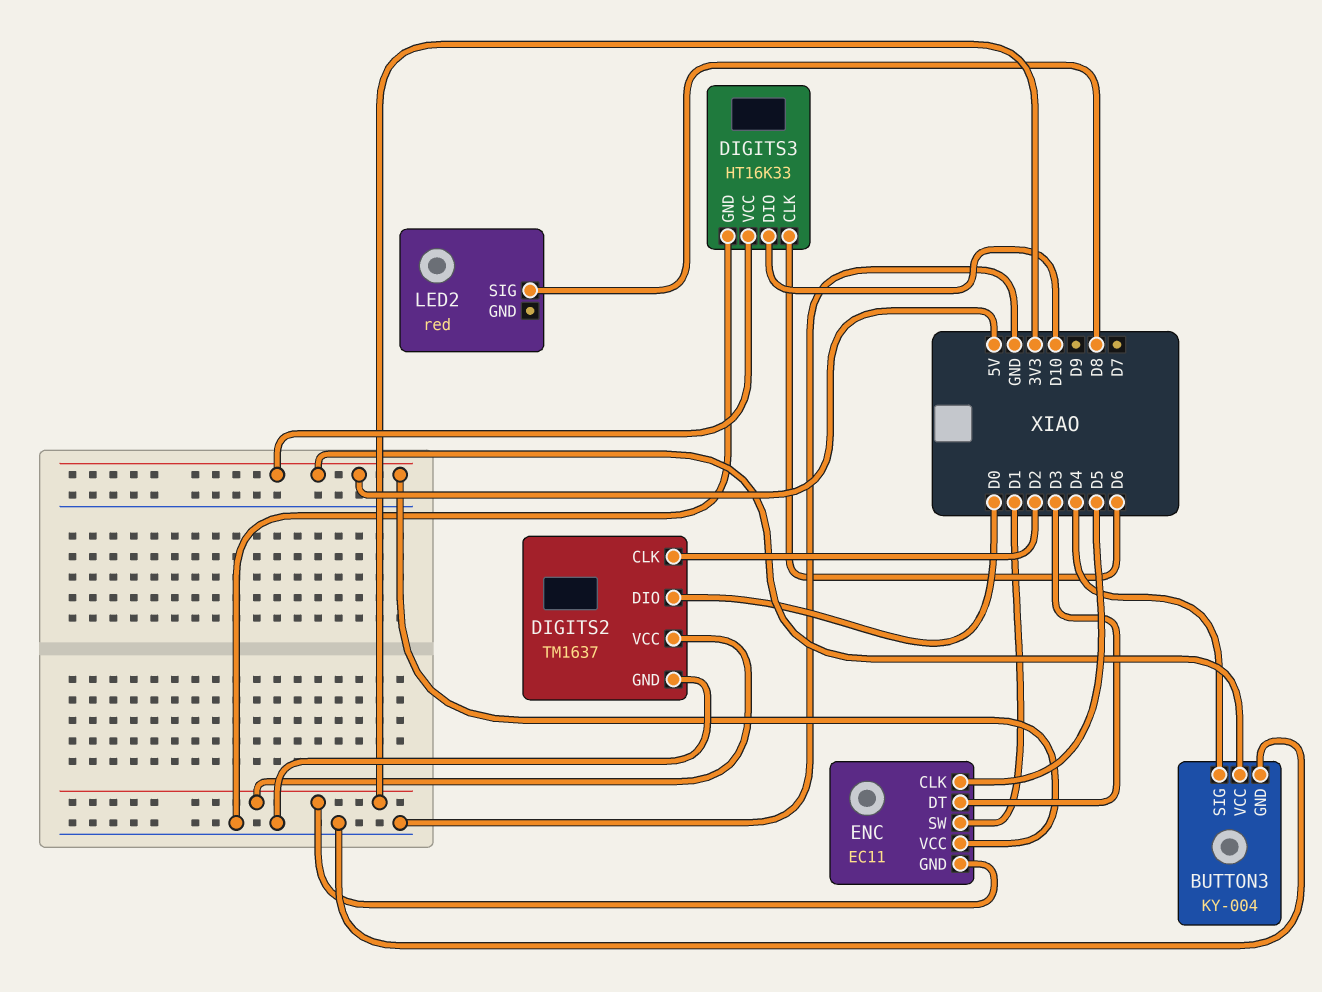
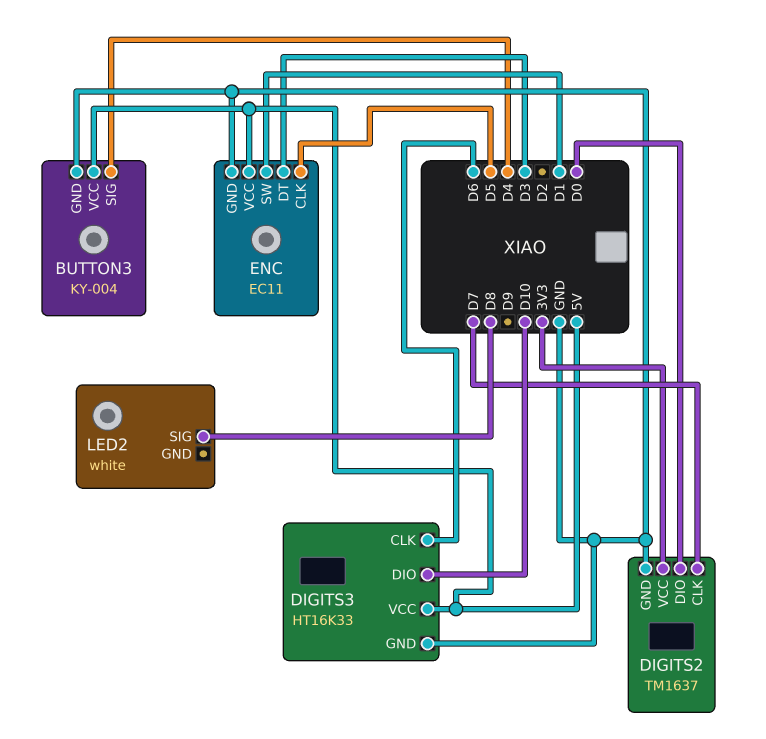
DIGITS2 pin CLK: D2 -> D7
ENC pin GND: 3V3 -> GND
LED2: red -> white

